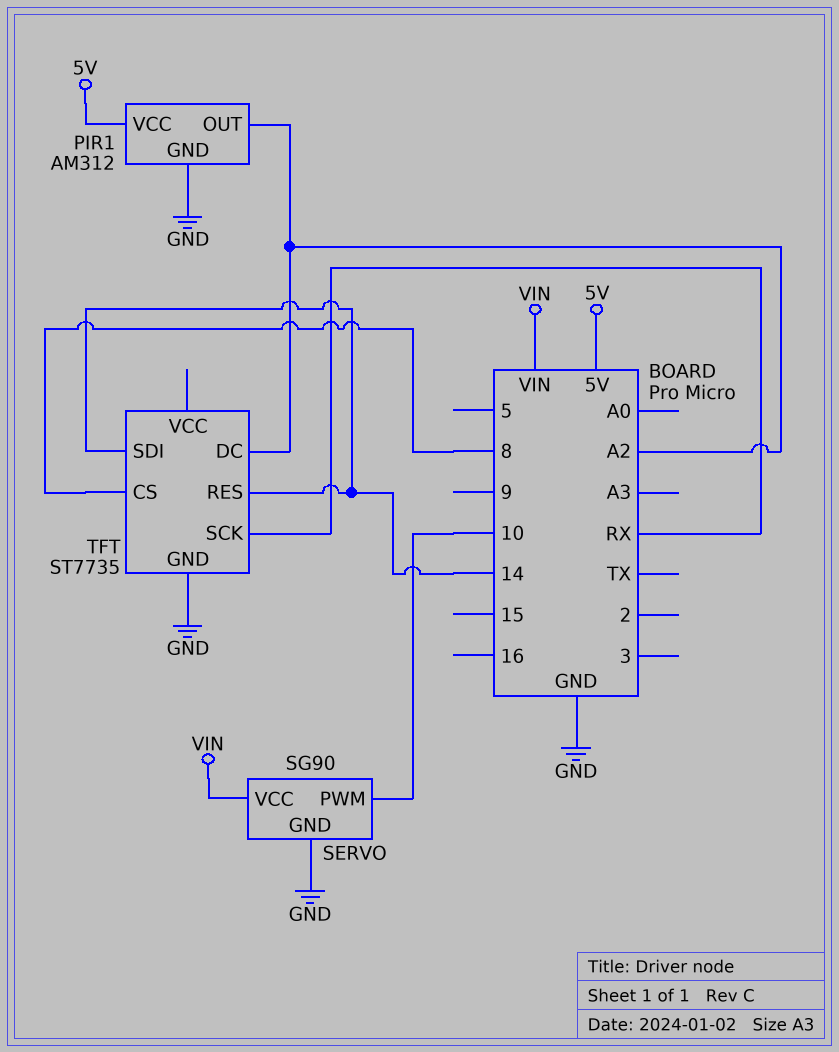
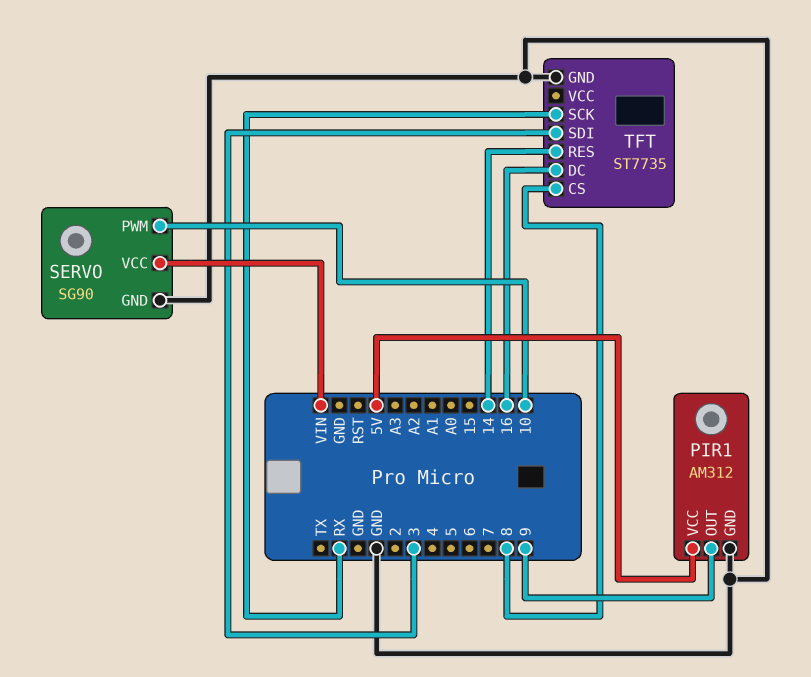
PIR1 pin OUT: A2 -> 9
TFT pin DC: A2 -> 16
TFT pin SDI: 14 -> 3

